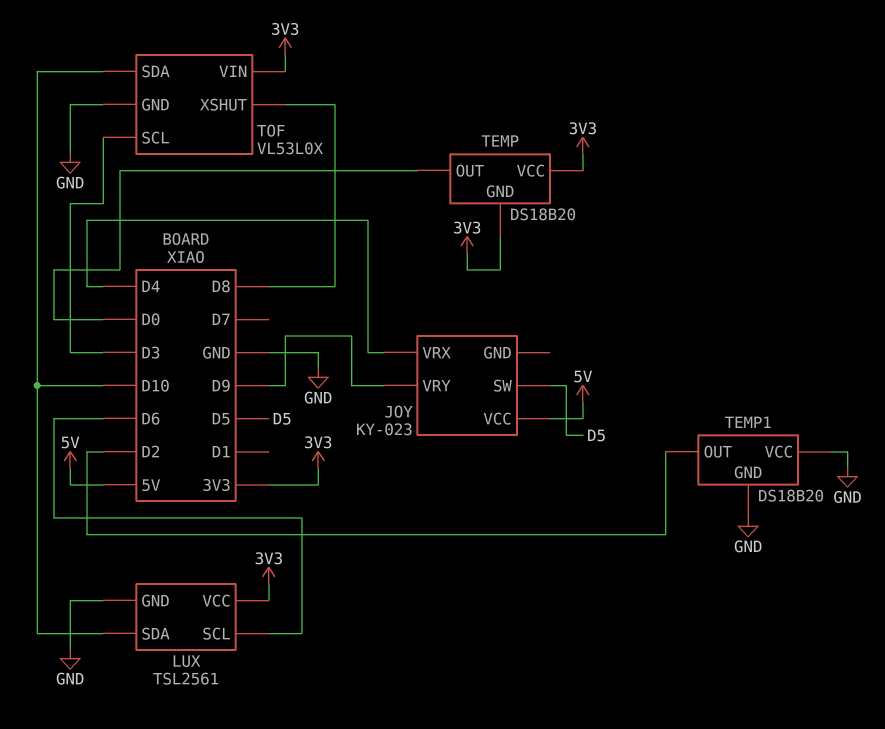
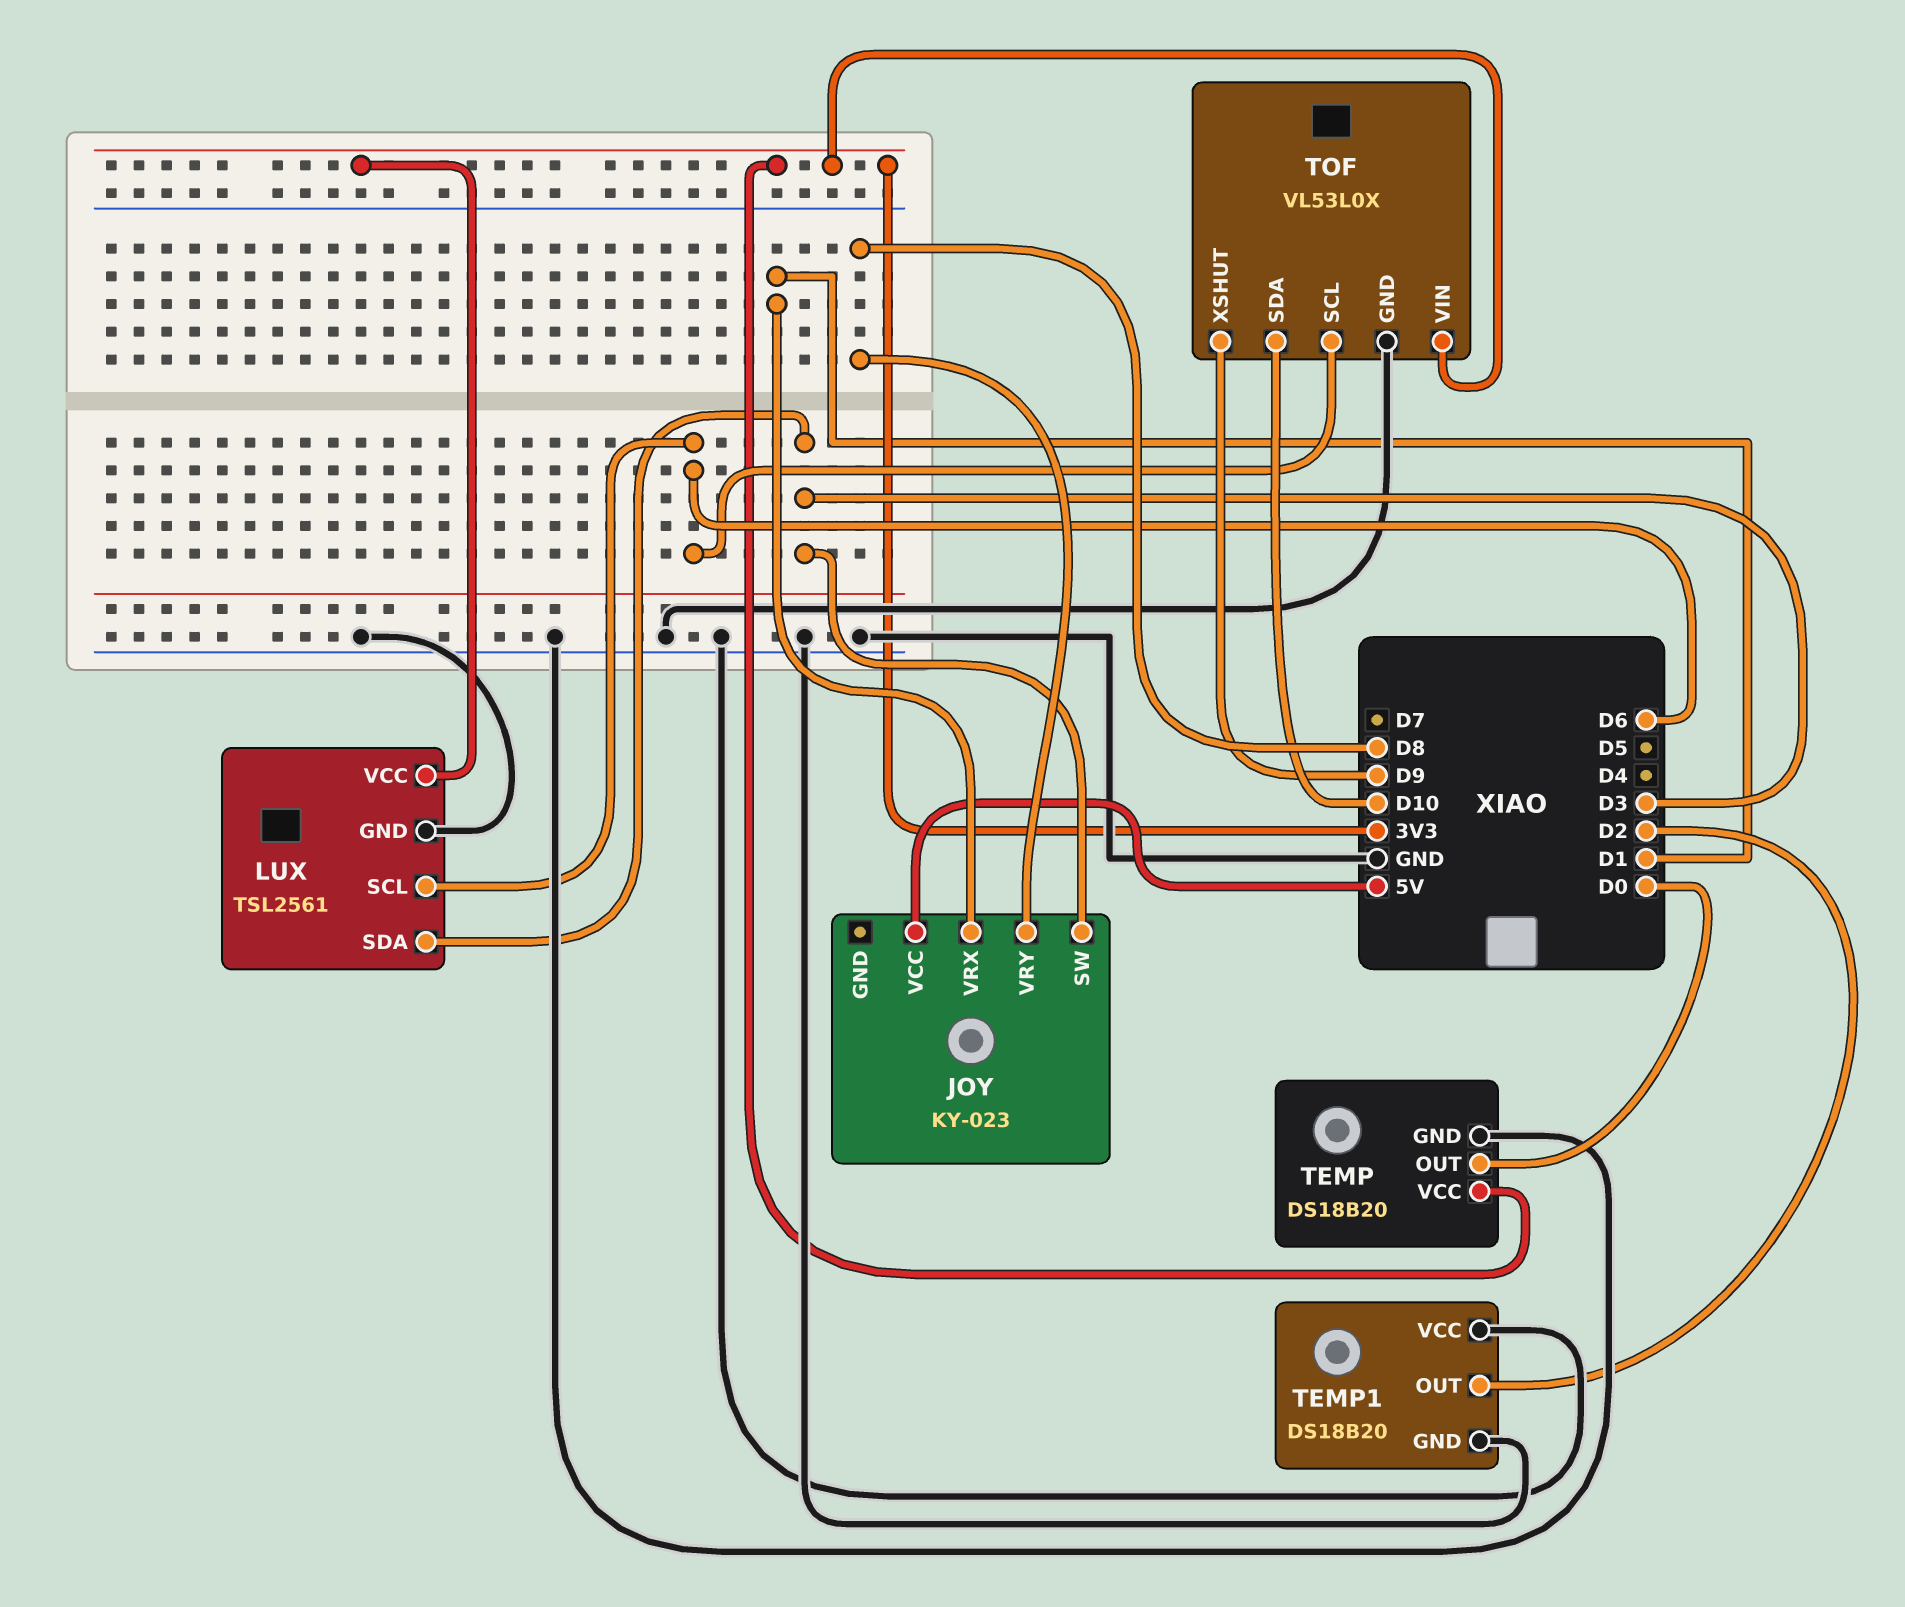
JOY pin SW: D5 -> D3
JOY pin VRX: D4 -> D1
JOY pin VRY: D9 -> D8
LUX pin SDA: D10 -> D3
TEMP pin GND: 3V3 -> GND
TOF pin SCL: D3 -> D6
TOF pin XSHUT: D8 -> D9

